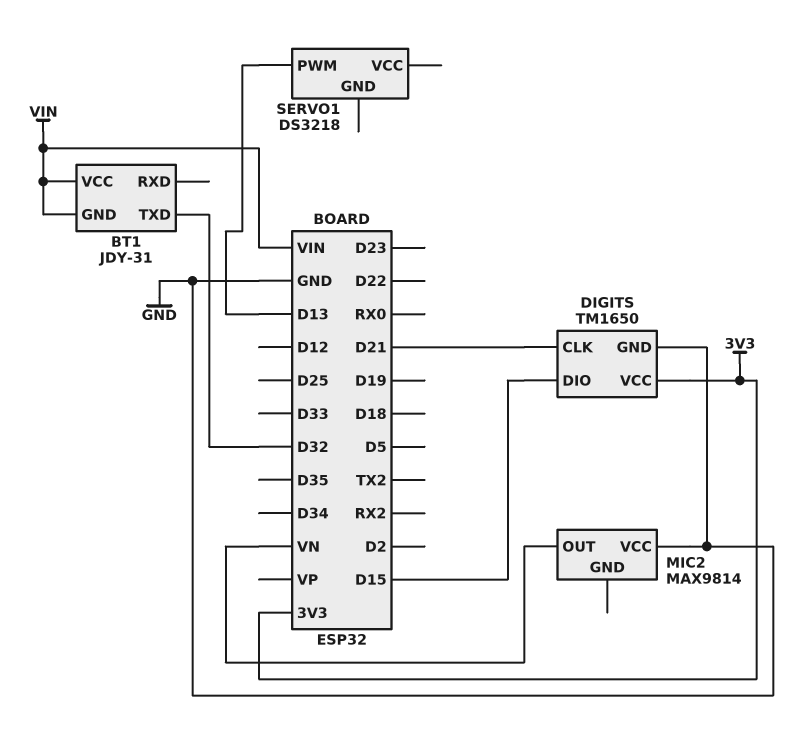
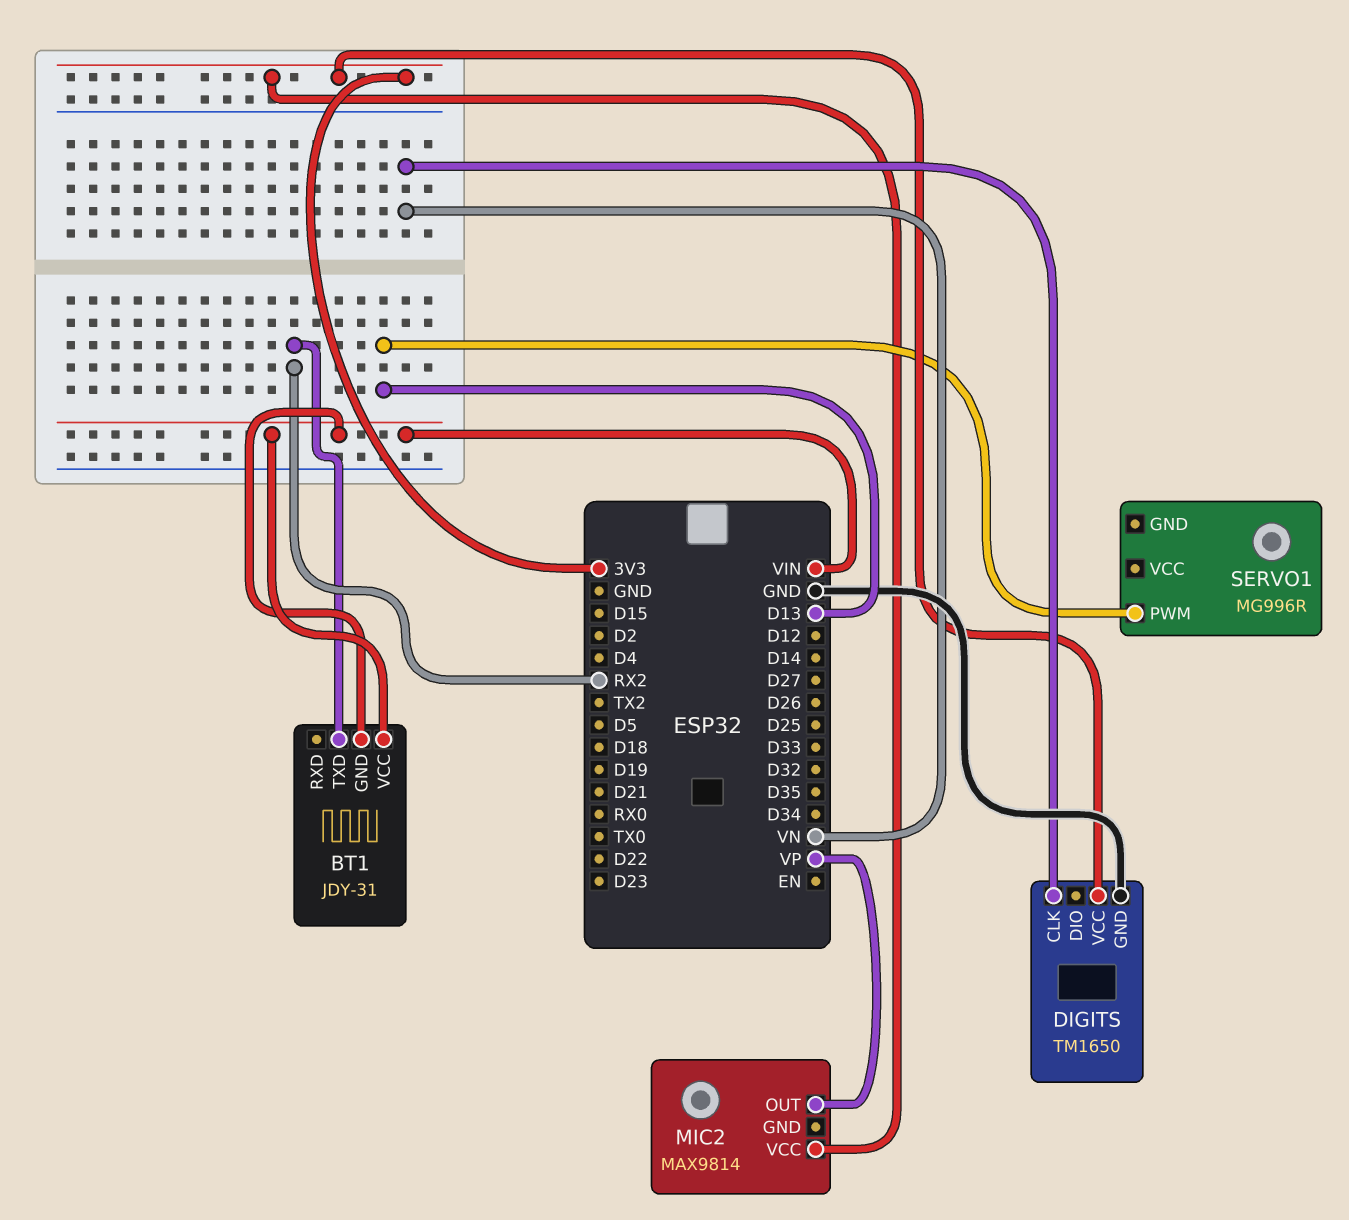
BT1 pin TXD: D32 -> RX2
DIGITS pin CLK: D21 -> VN
DIGITS pin DIO: D15 -> none
MIC2 pin OUT: VN -> VP
MIC2 pin VCC: GND -> 3V3
SERVO1: DS3218 -> MG996R

